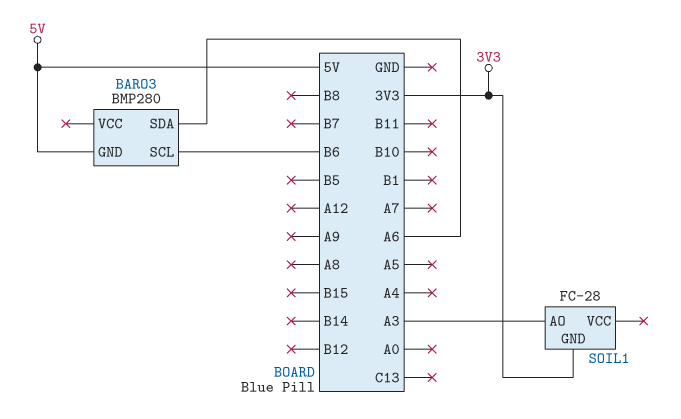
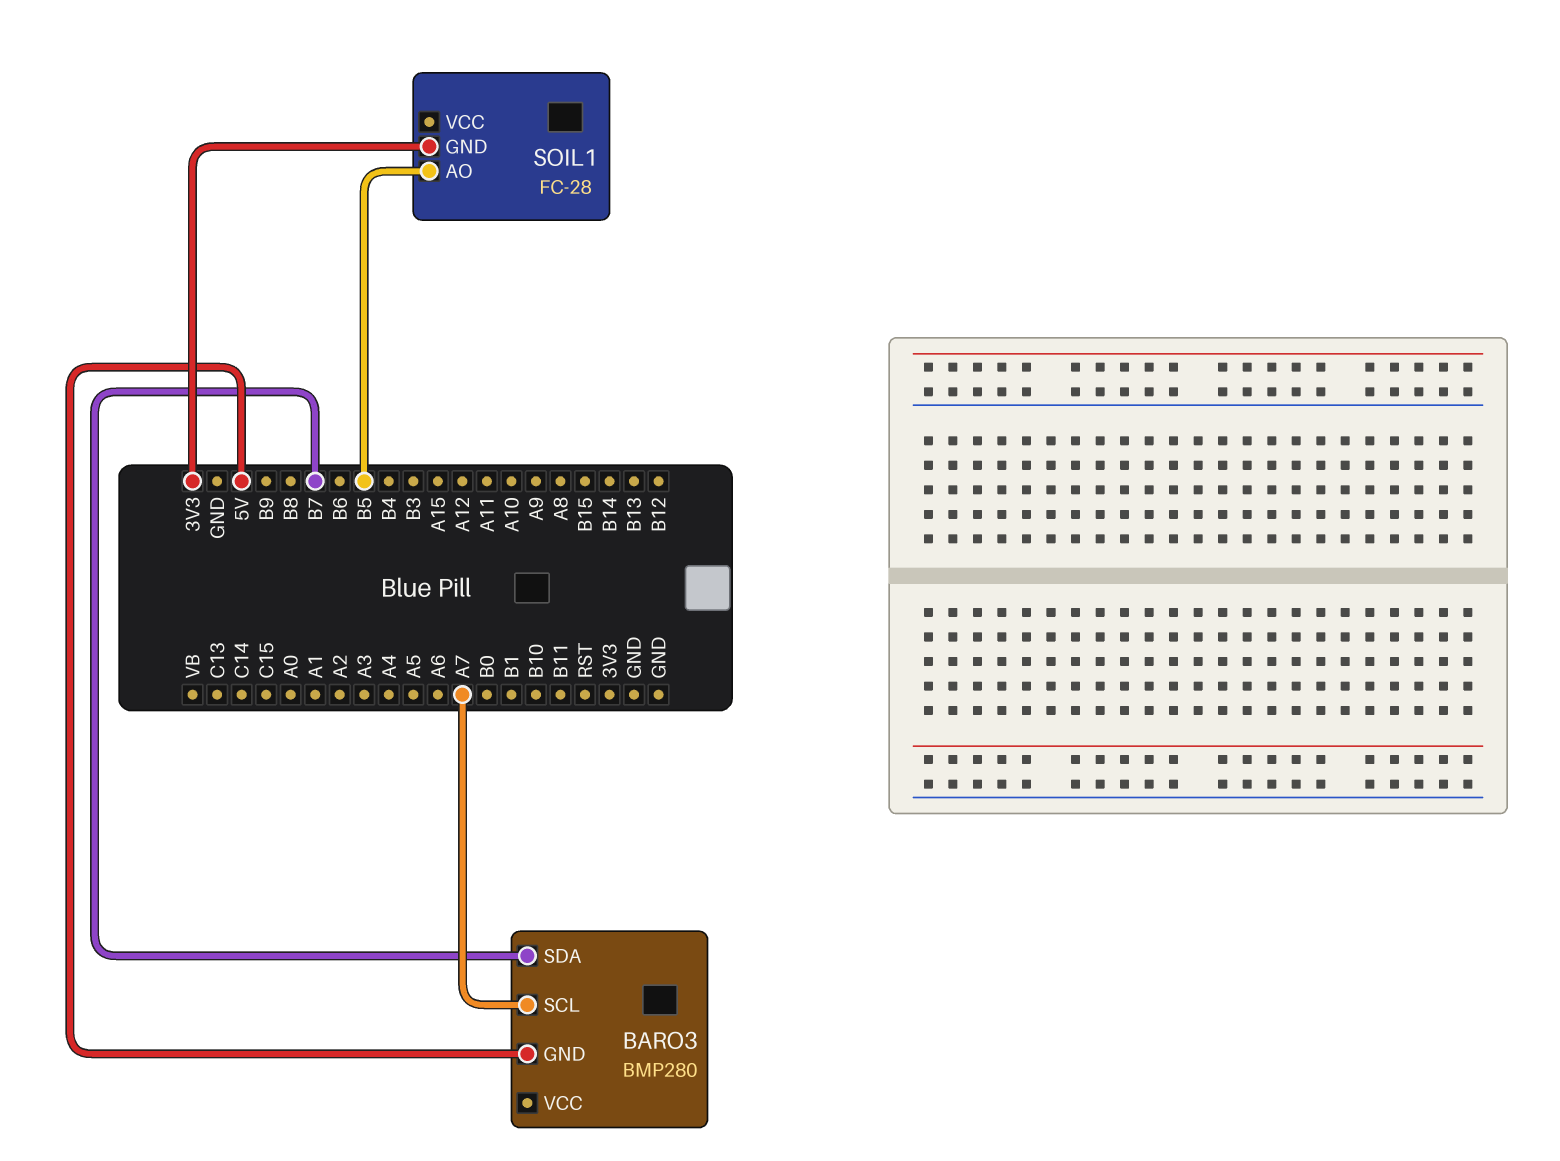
BARO3 pin SCL: B6 -> A7
BARO3 pin SDA: A6 -> B7
SOIL1 pin AO: A3 -> B5

